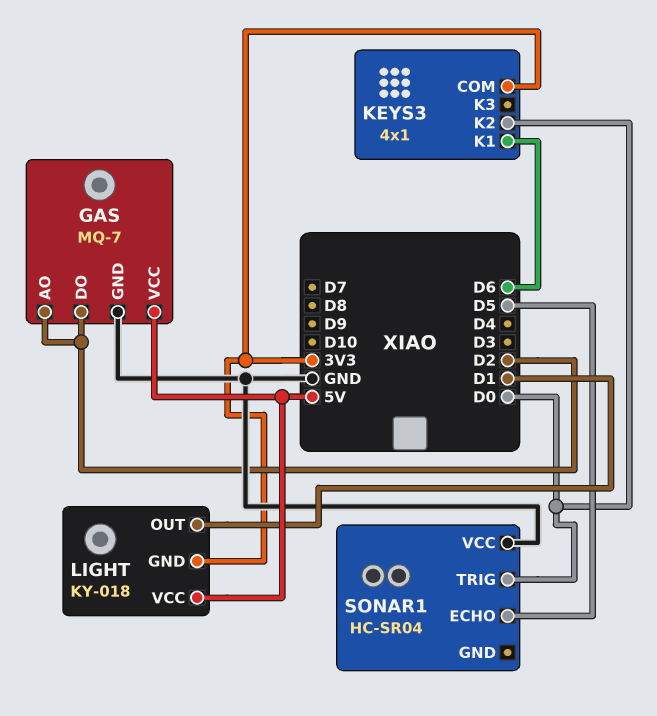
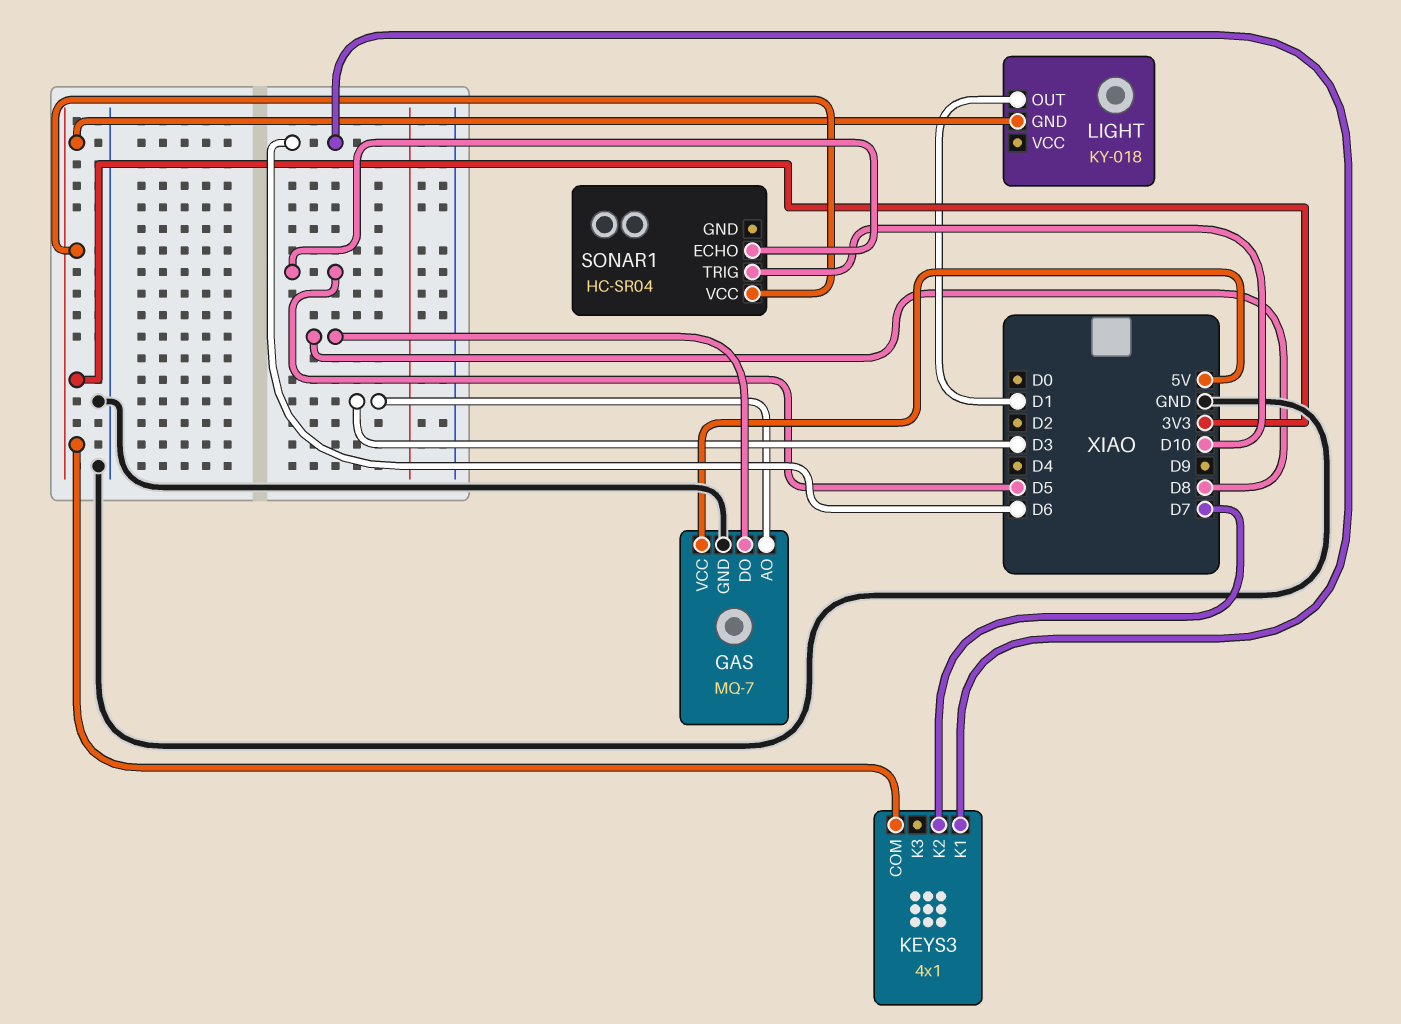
GAS pin AO: D2 -> D3
GAS pin DO: D2 -> D8
KEYS3 pin K2: D0 -> D7
LIGHT pin VCC: 5V -> none
SONAR1 pin TRIG: D0 -> D10
SONAR1 pin VCC: GND -> 3V3

